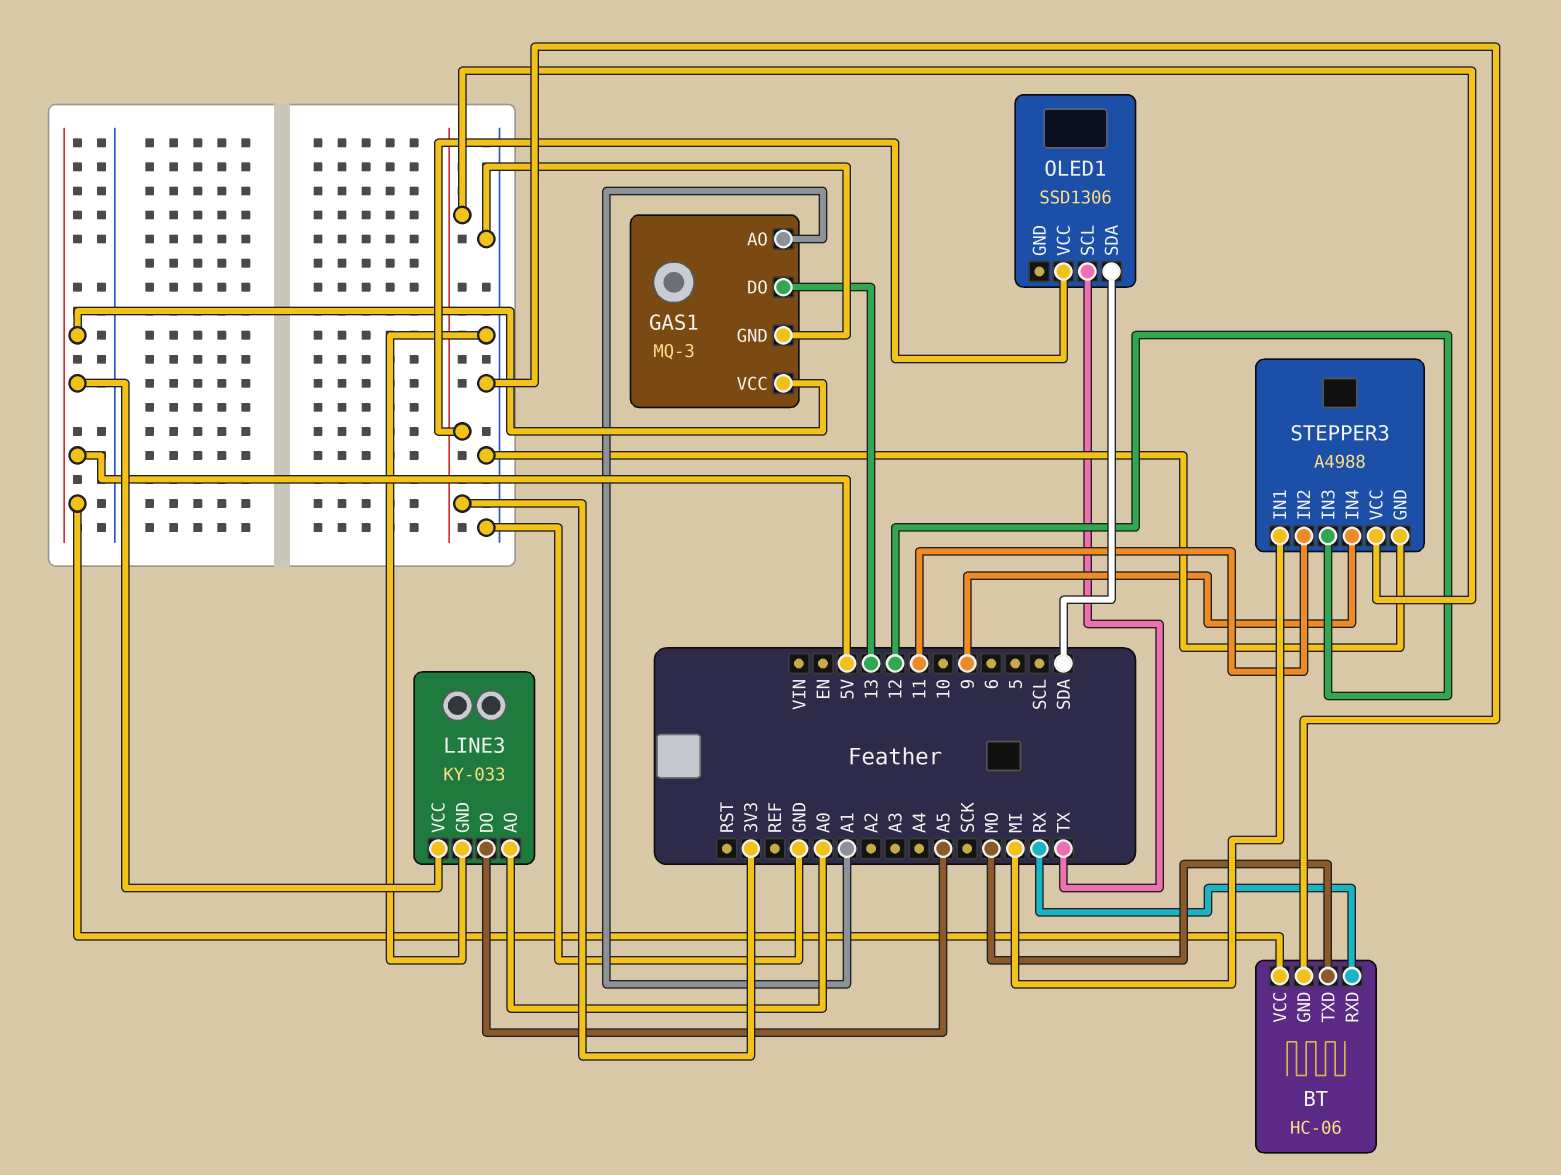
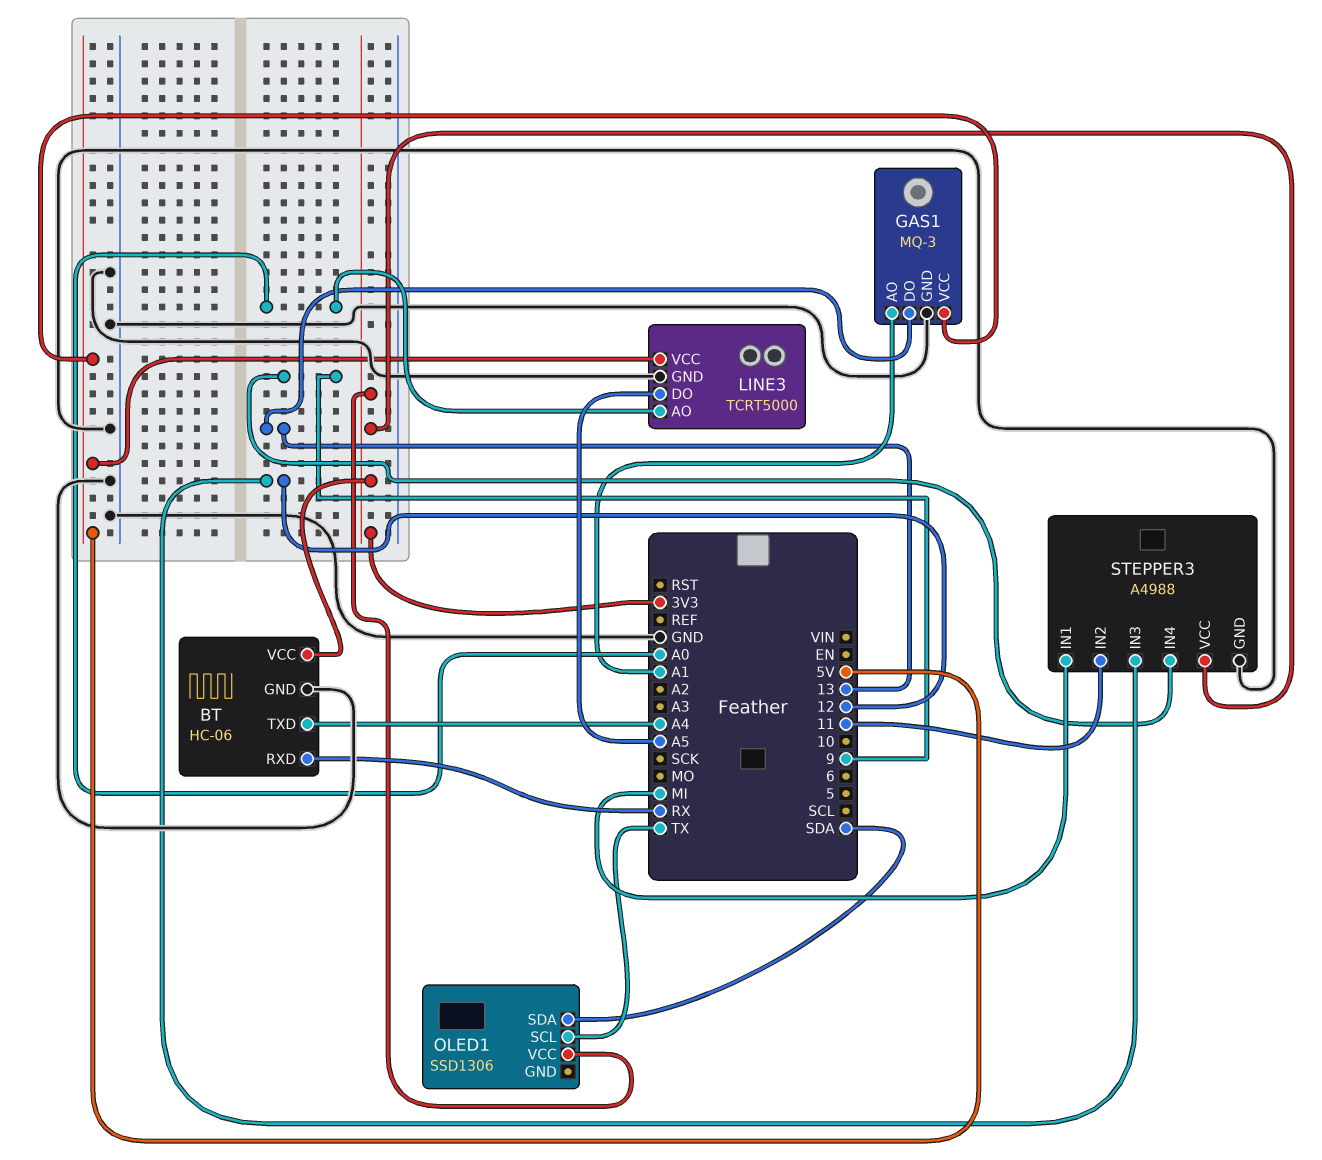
BT pin TXD: MO -> A4
BT pin VCC: 5V -> 3V3
LINE3: KY-033 -> TCRT5000

